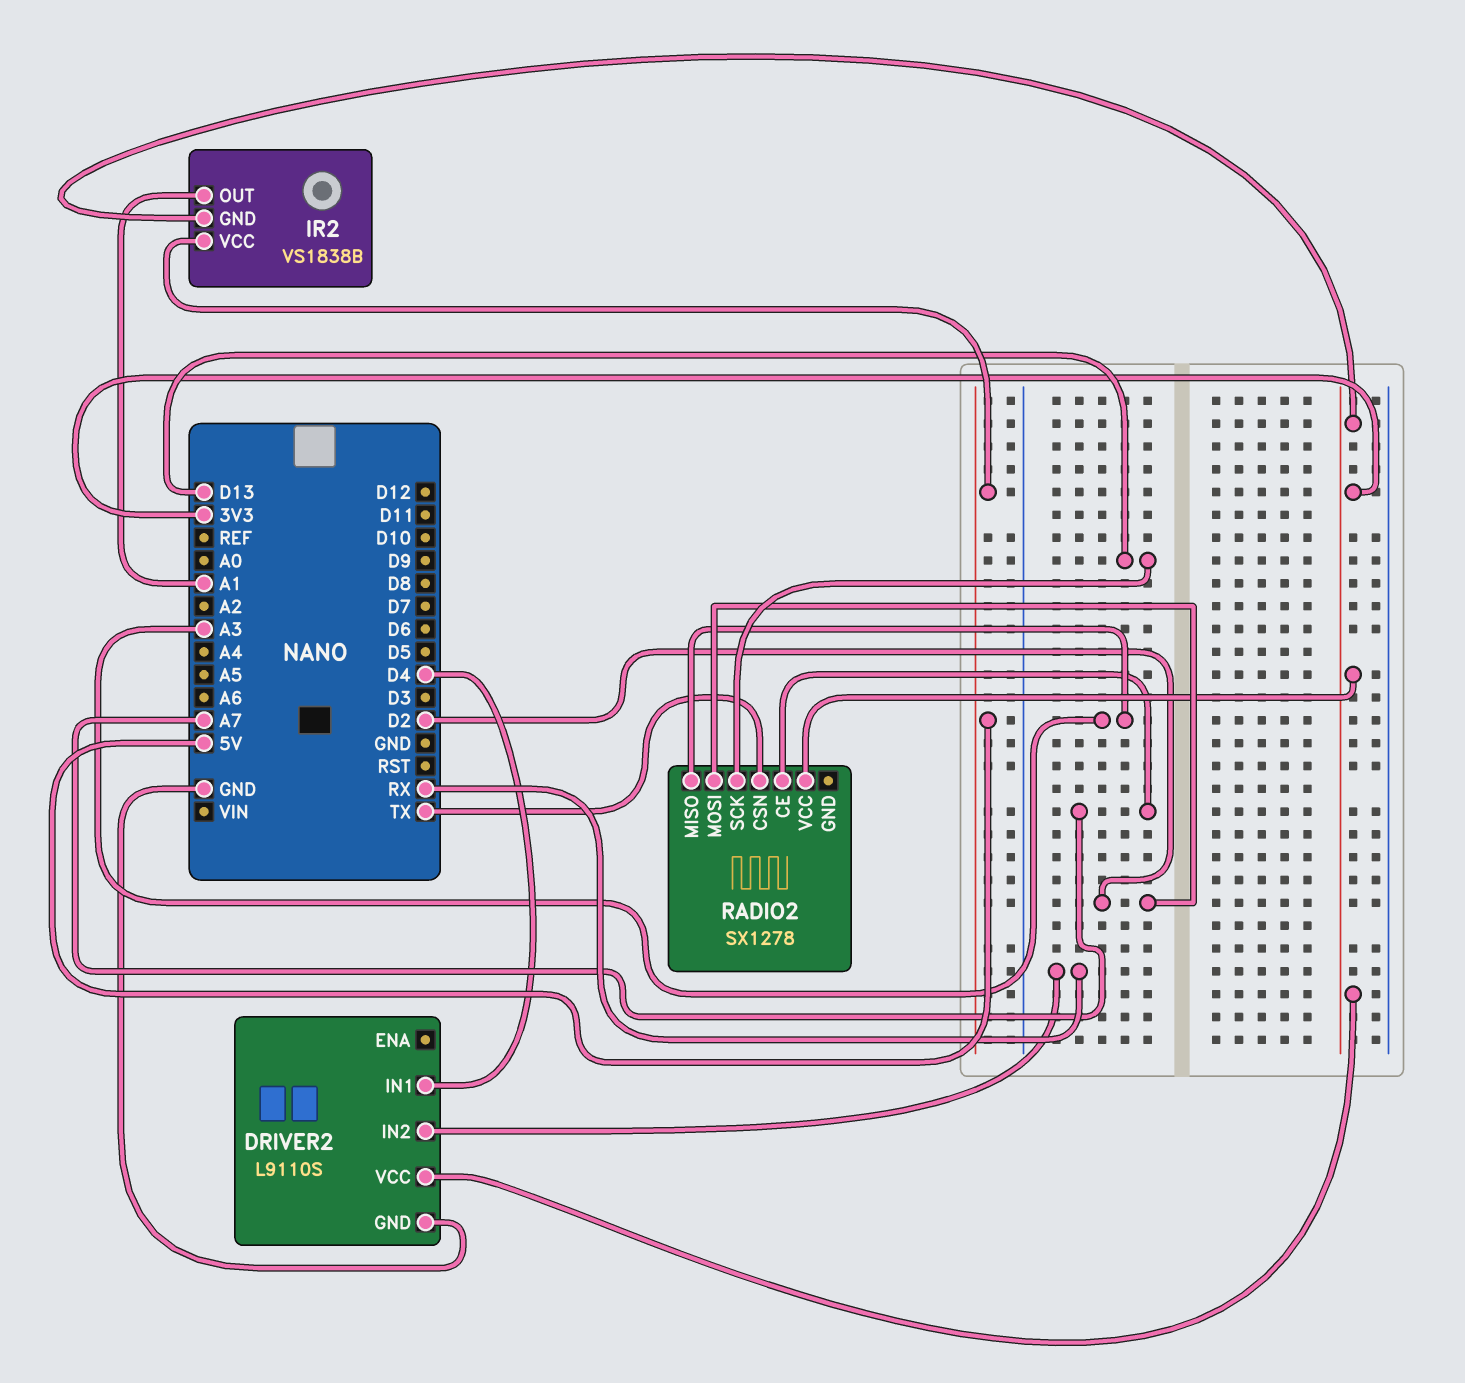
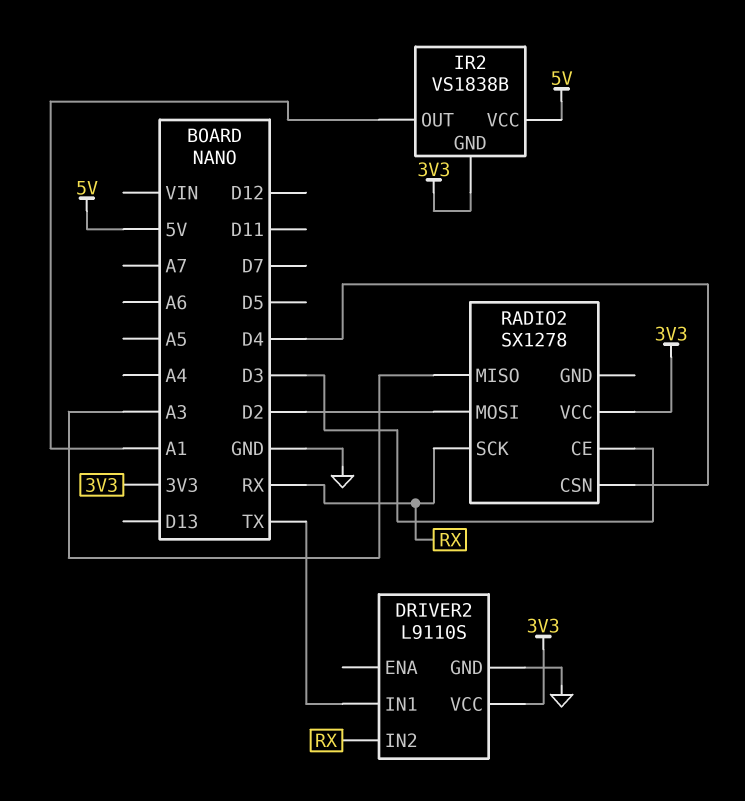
DRIVER2 pin IN1: D4 -> TX
RADIO2 pin CE: A7 -> D3
RADIO2 pin CSN: TX -> D4
RADIO2 pin SCK: D13 -> RX

